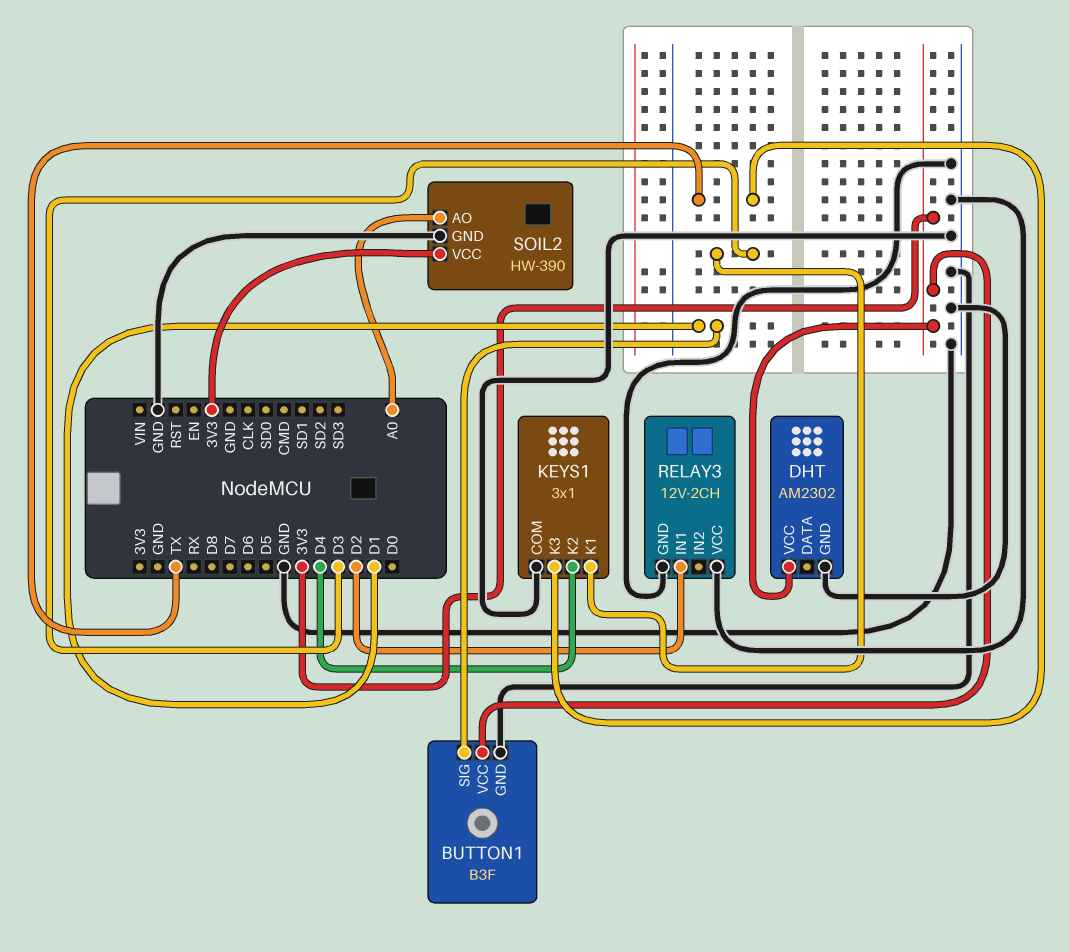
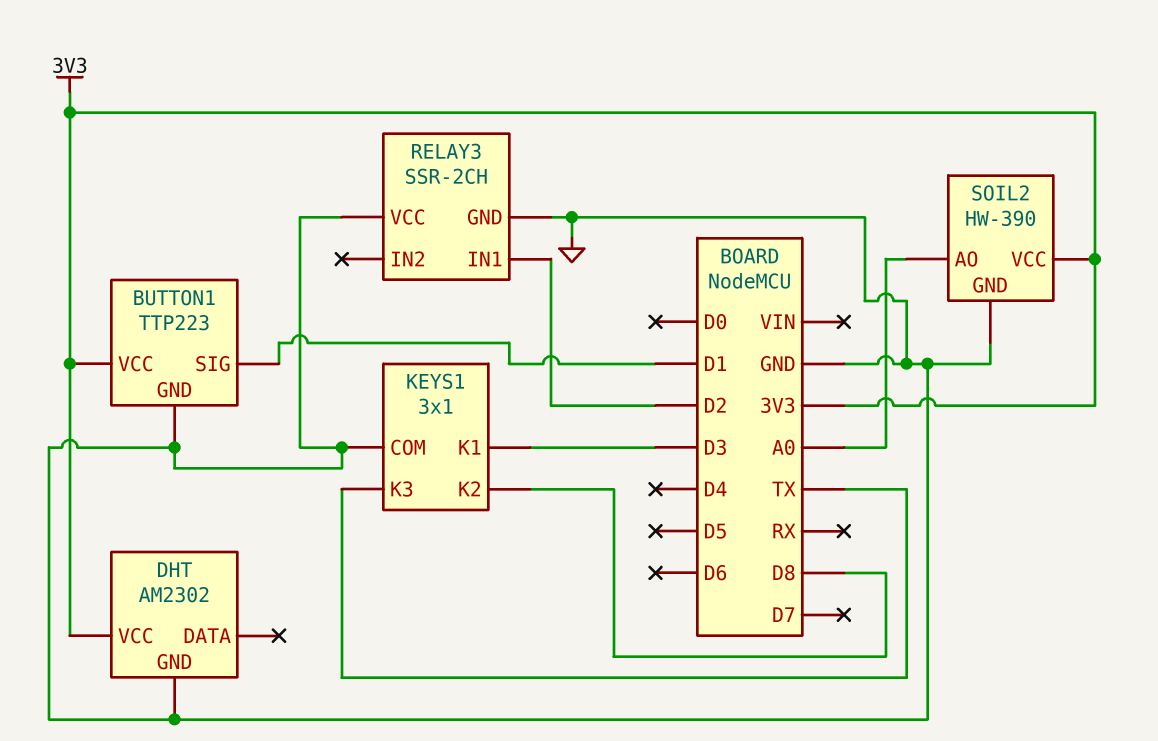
BUTTON1: B3F -> TTP223
KEYS1 pin K2: D4 -> D8
RELAY3: 12V-2CH -> SSR-2CH

